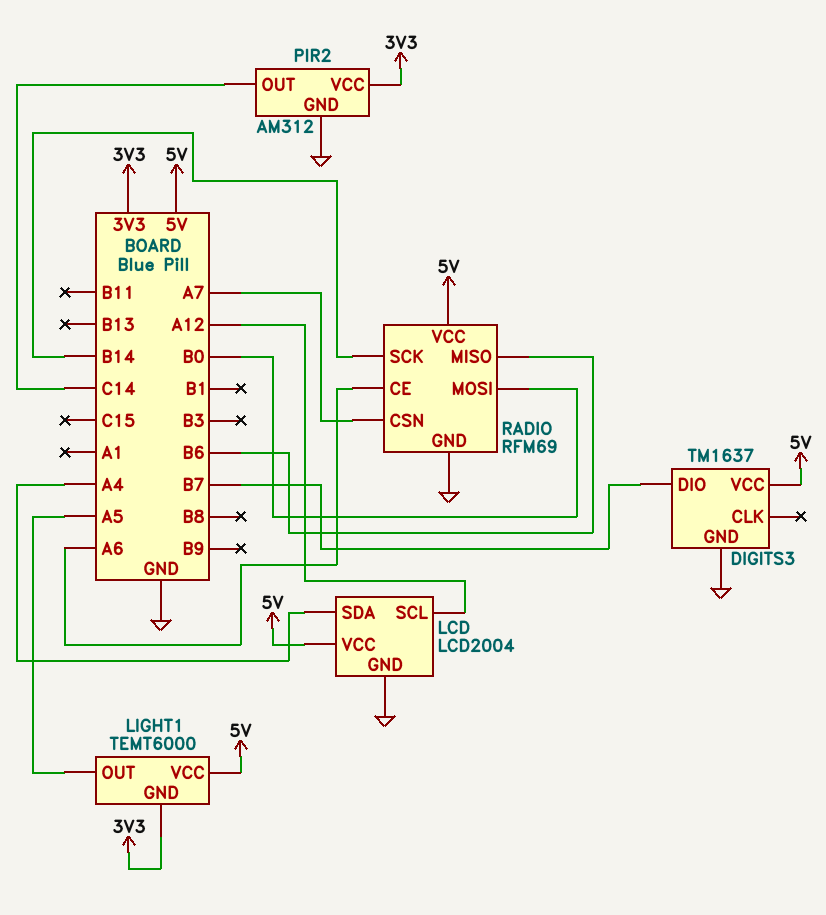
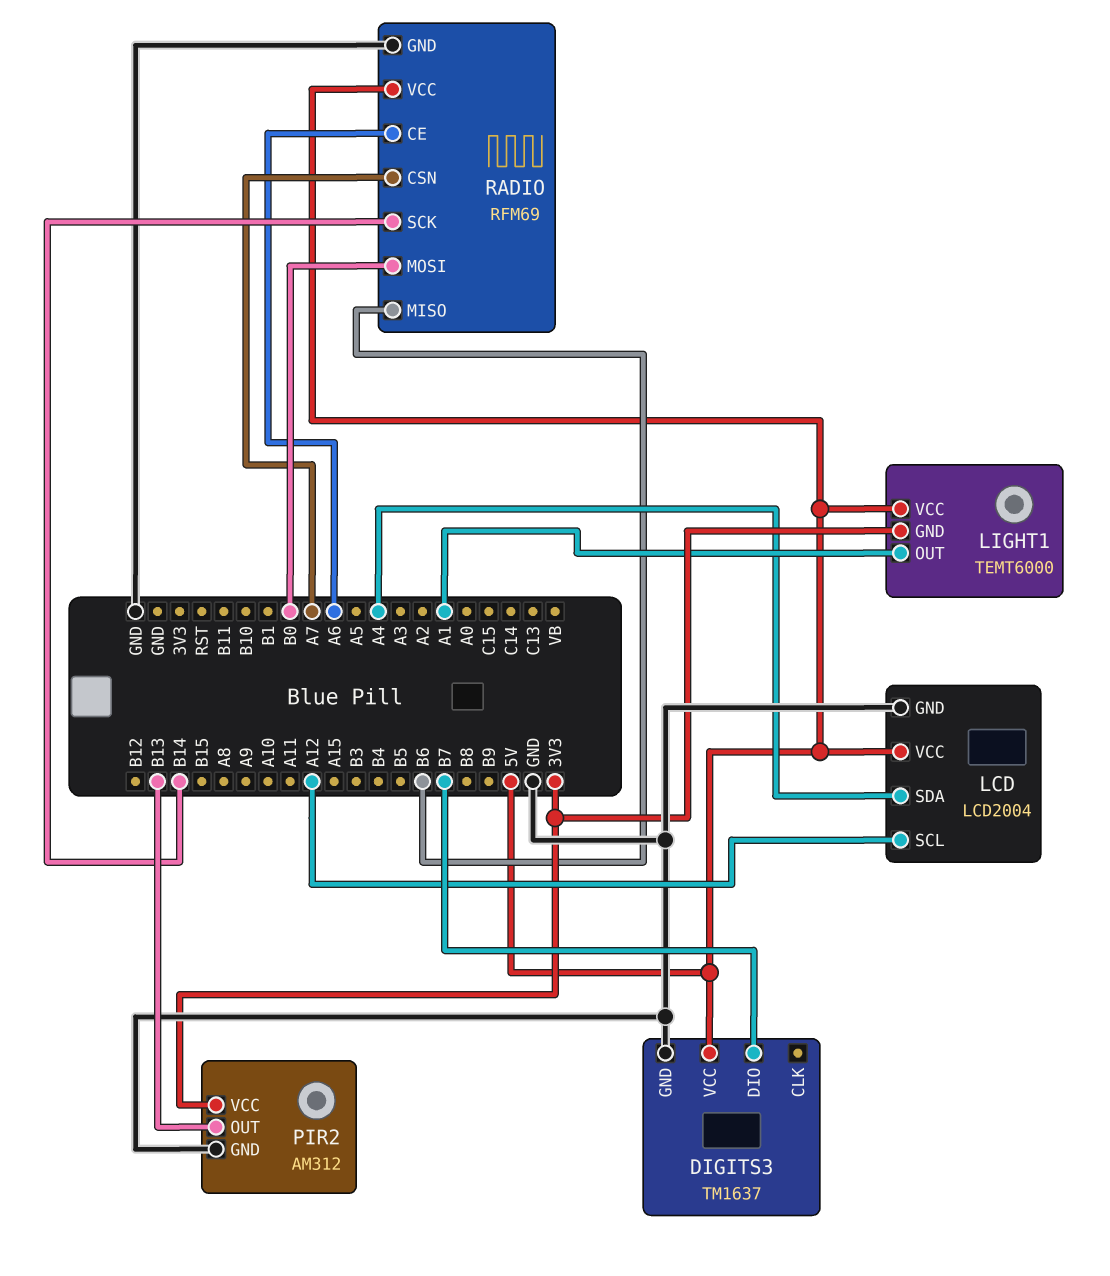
LIGHT1 pin OUT: A5 -> A1
PIR2 pin OUT: C14 -> B13

